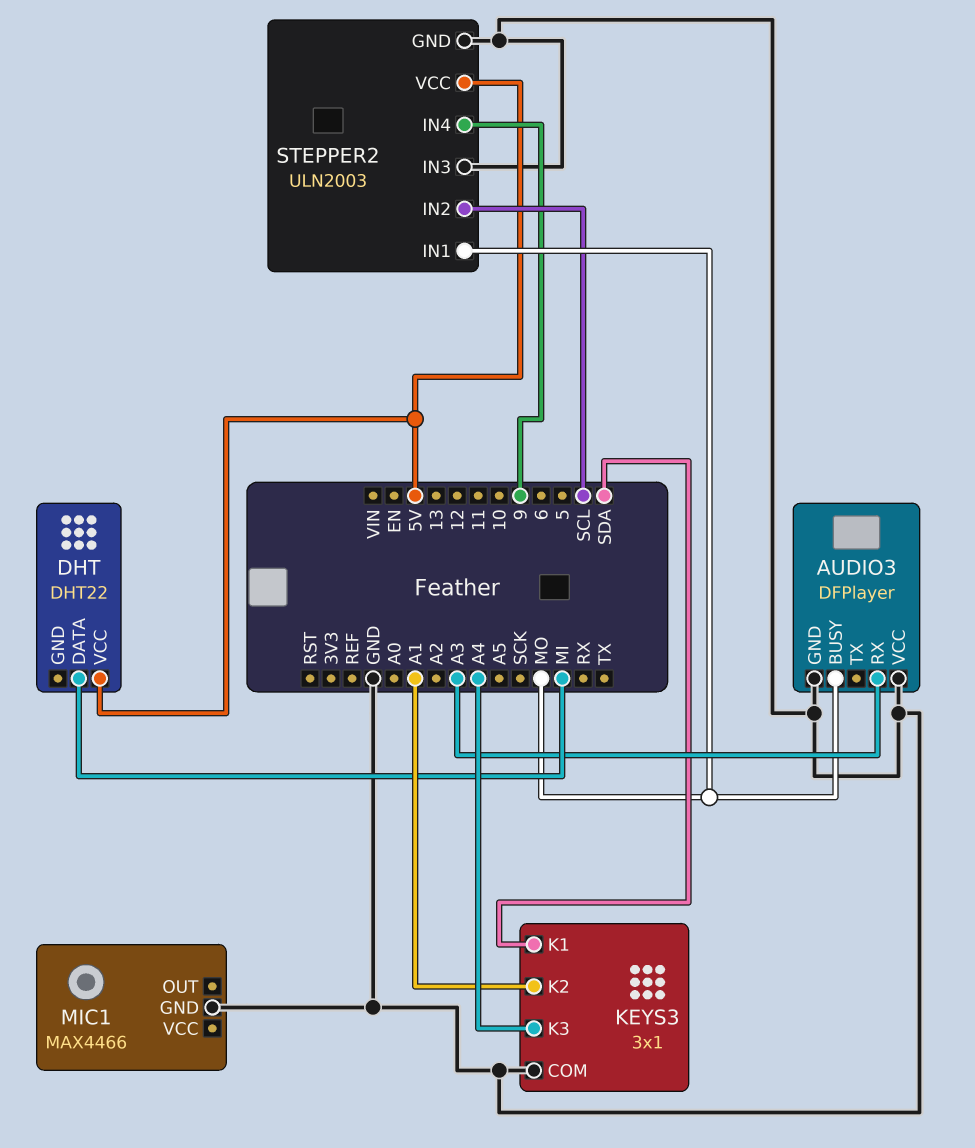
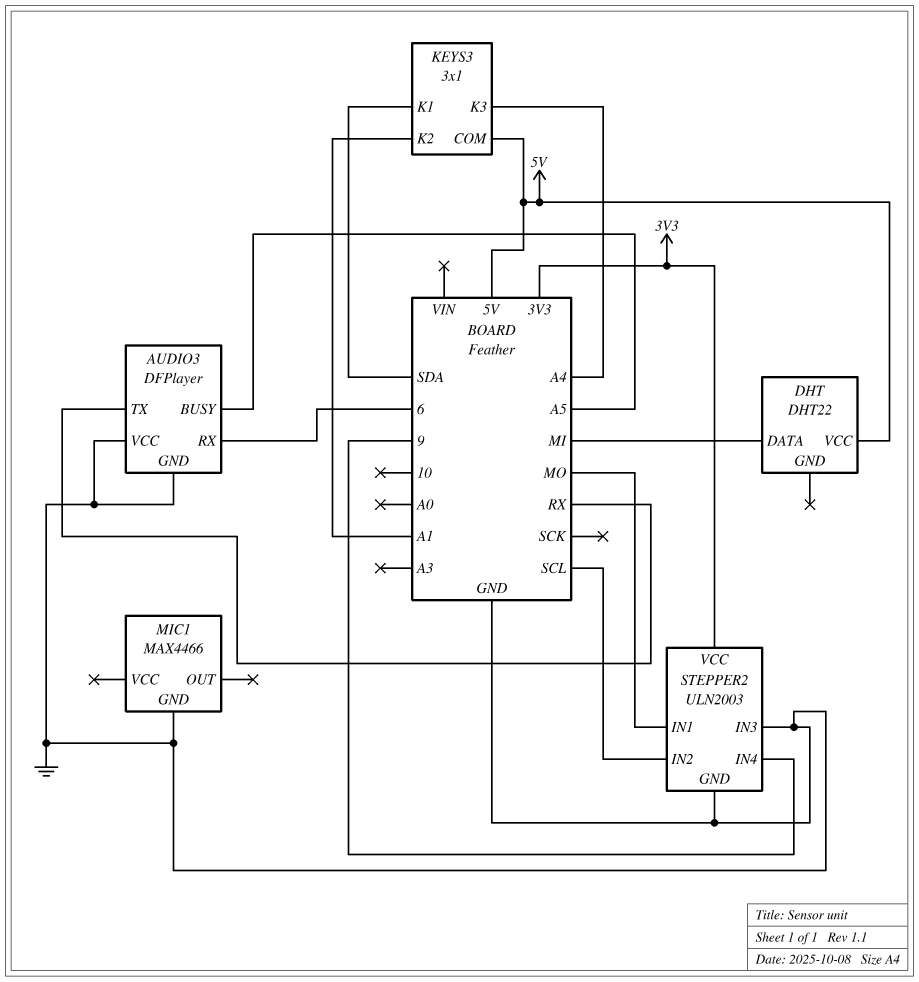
AUDIO3 pin BUSY: MO -> A5
AUDIO3 pin RX: A3 -> 6
AUDIO3 pin TX: none -> RX
KEYS3 pin COM: GND -> 5V
STEPPER2 pin VCC: 5V -> 3V3

